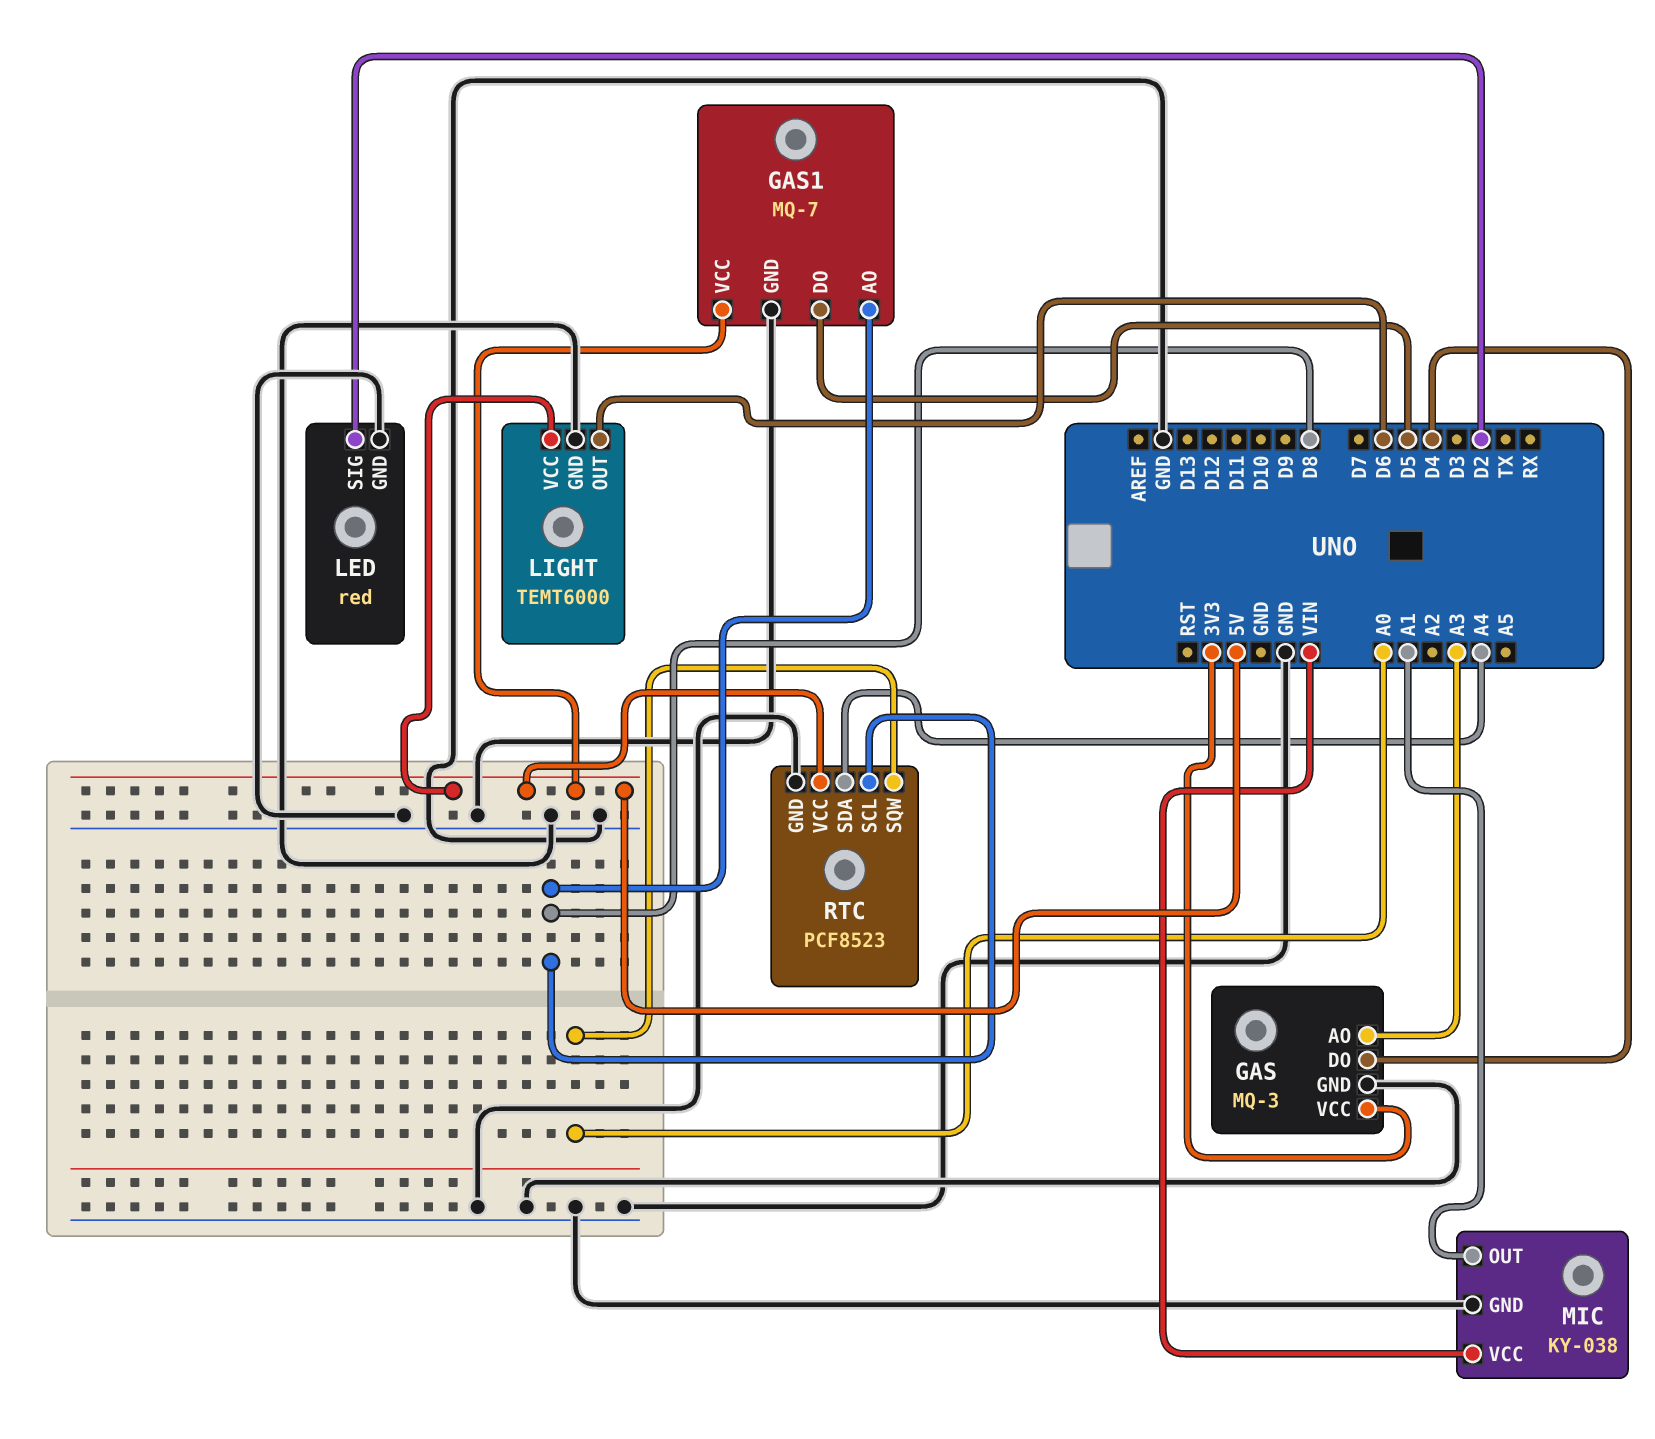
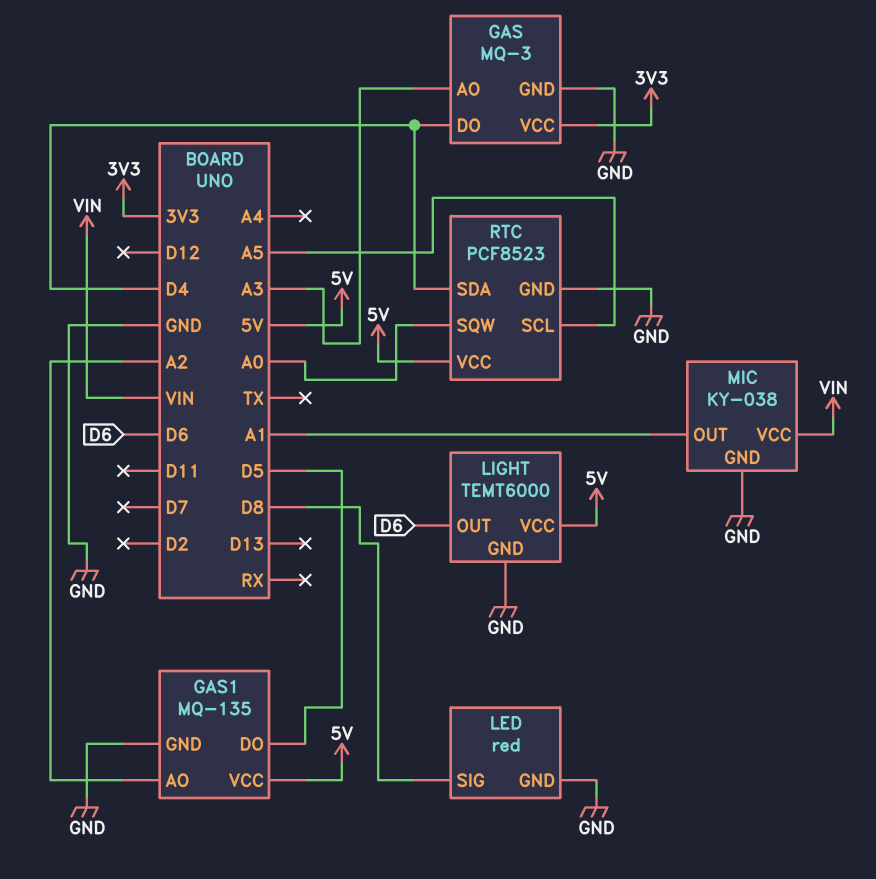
GAS1: MQ-7 -> MQ-135
GAS1 pin AO: D8 -> A2
LED pin SIG: D2 -> D8
RTC pin SCL: D8 -> A5
RTC pin SDA: A4 -> D4

